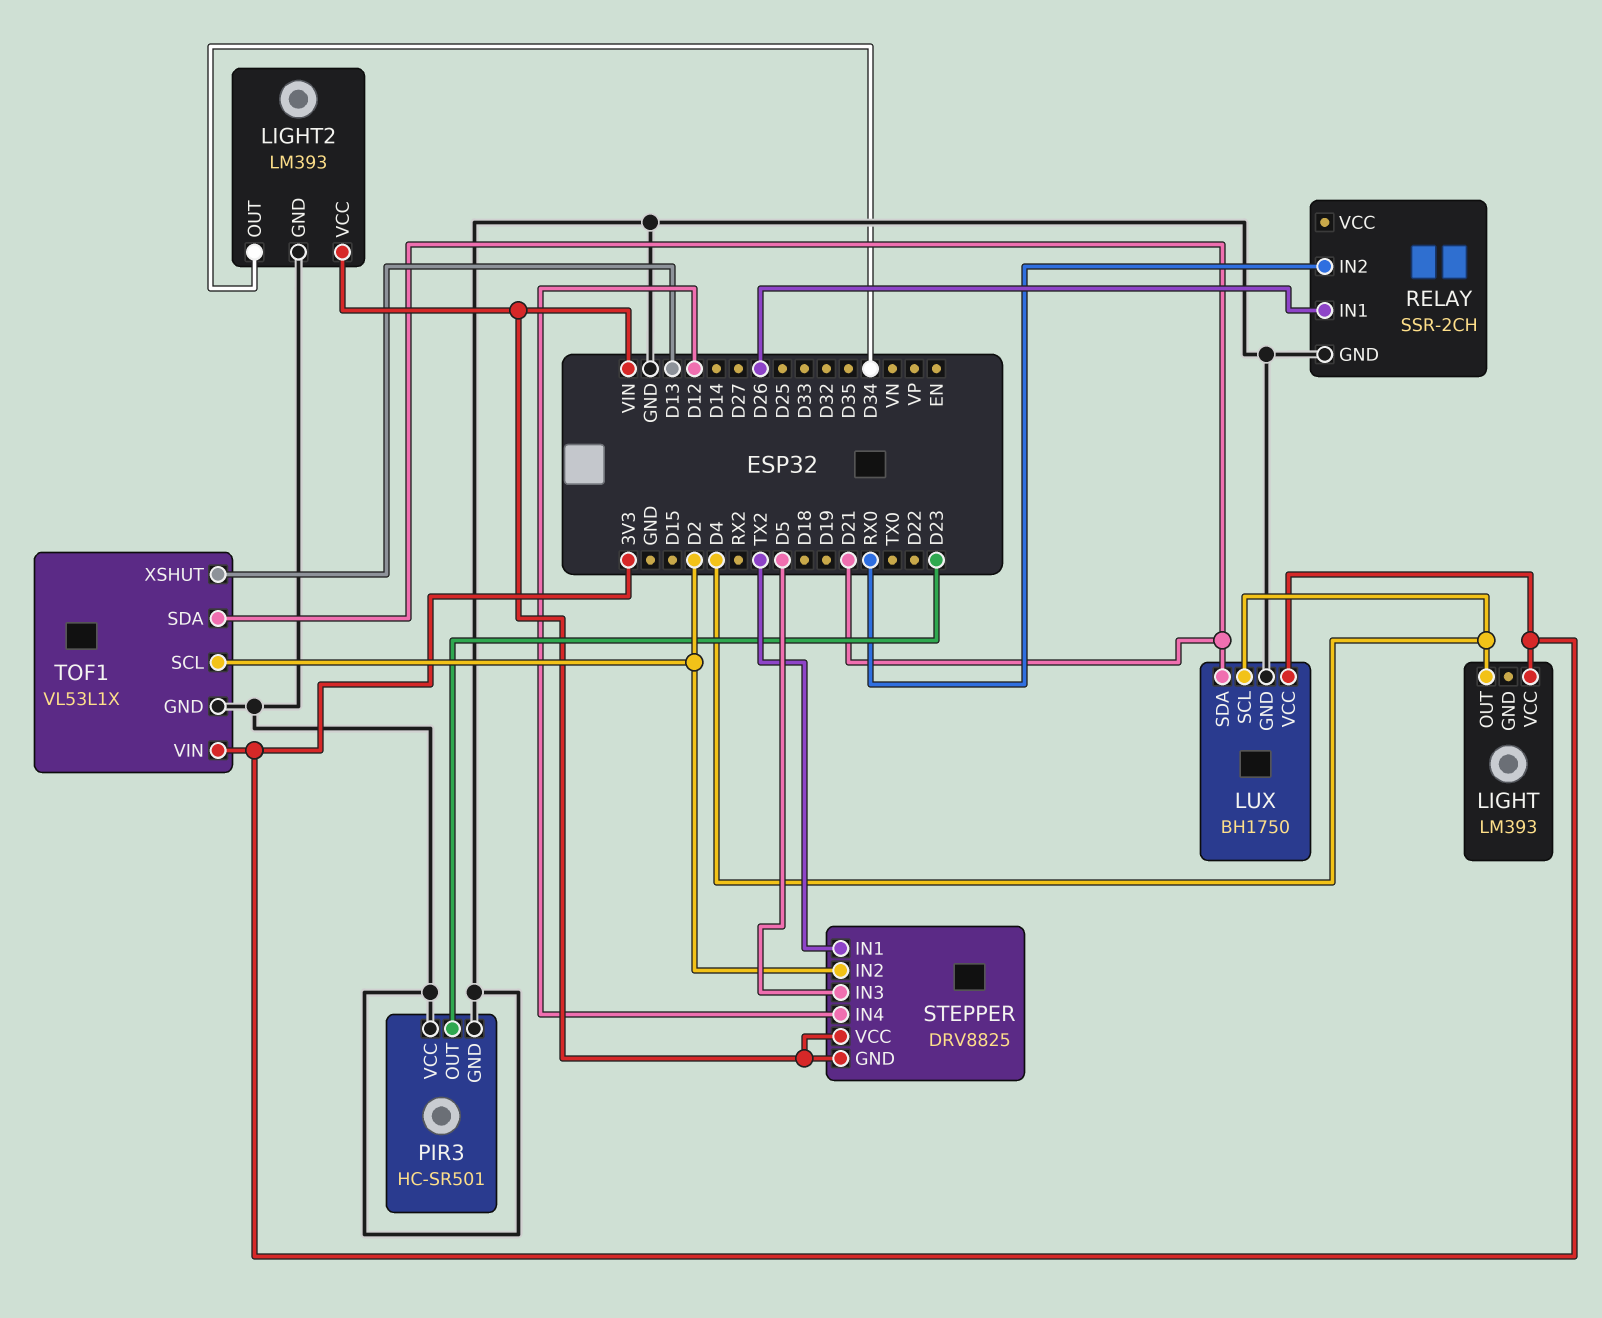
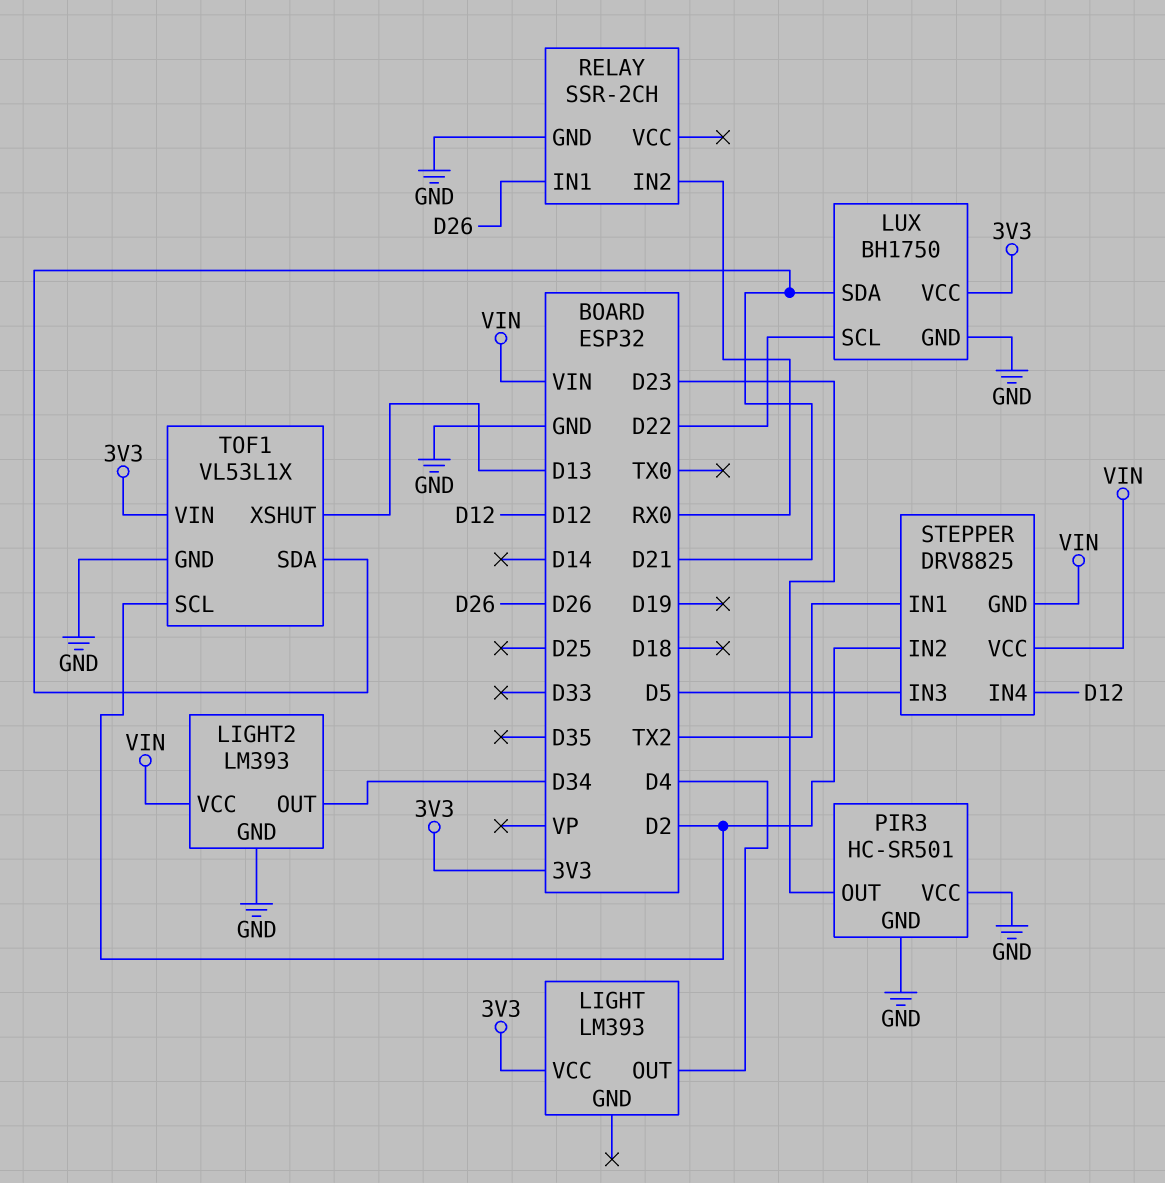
LUX pin SCL: D4 -> D22

